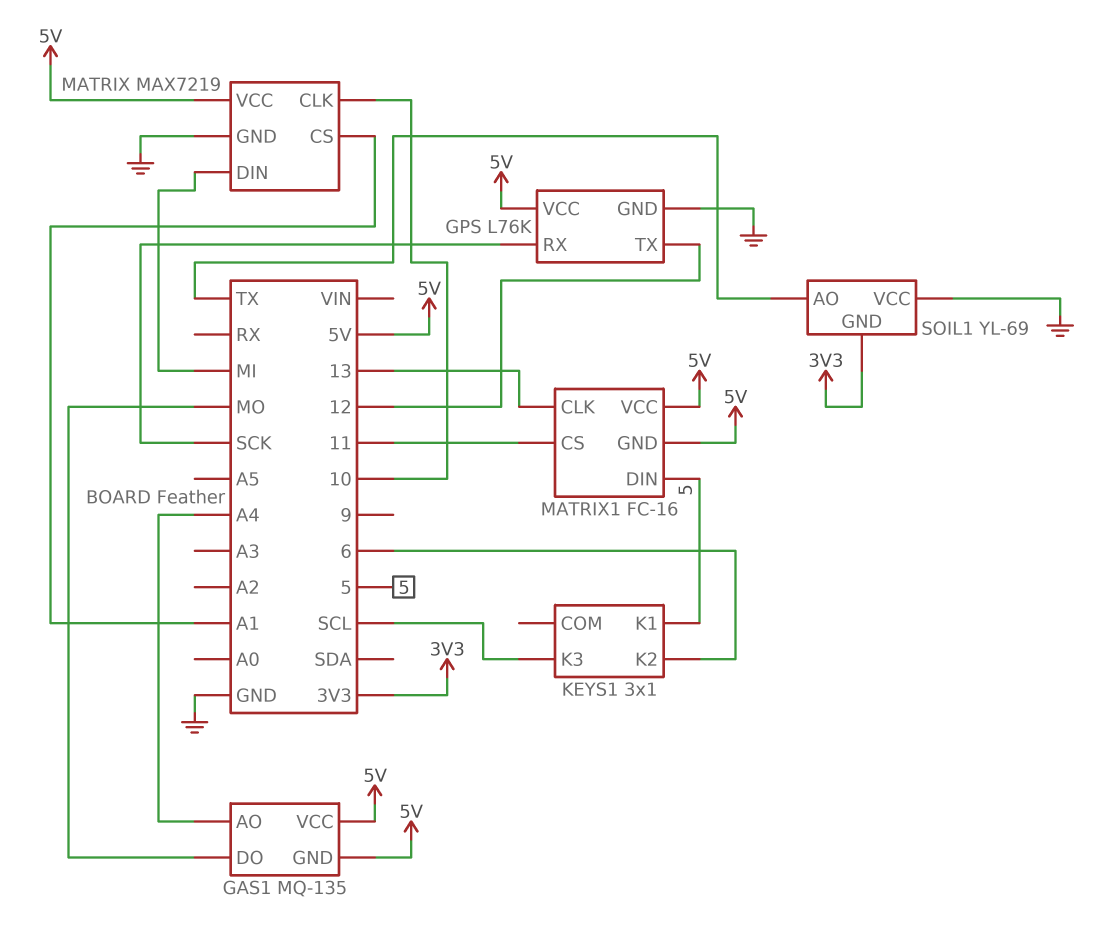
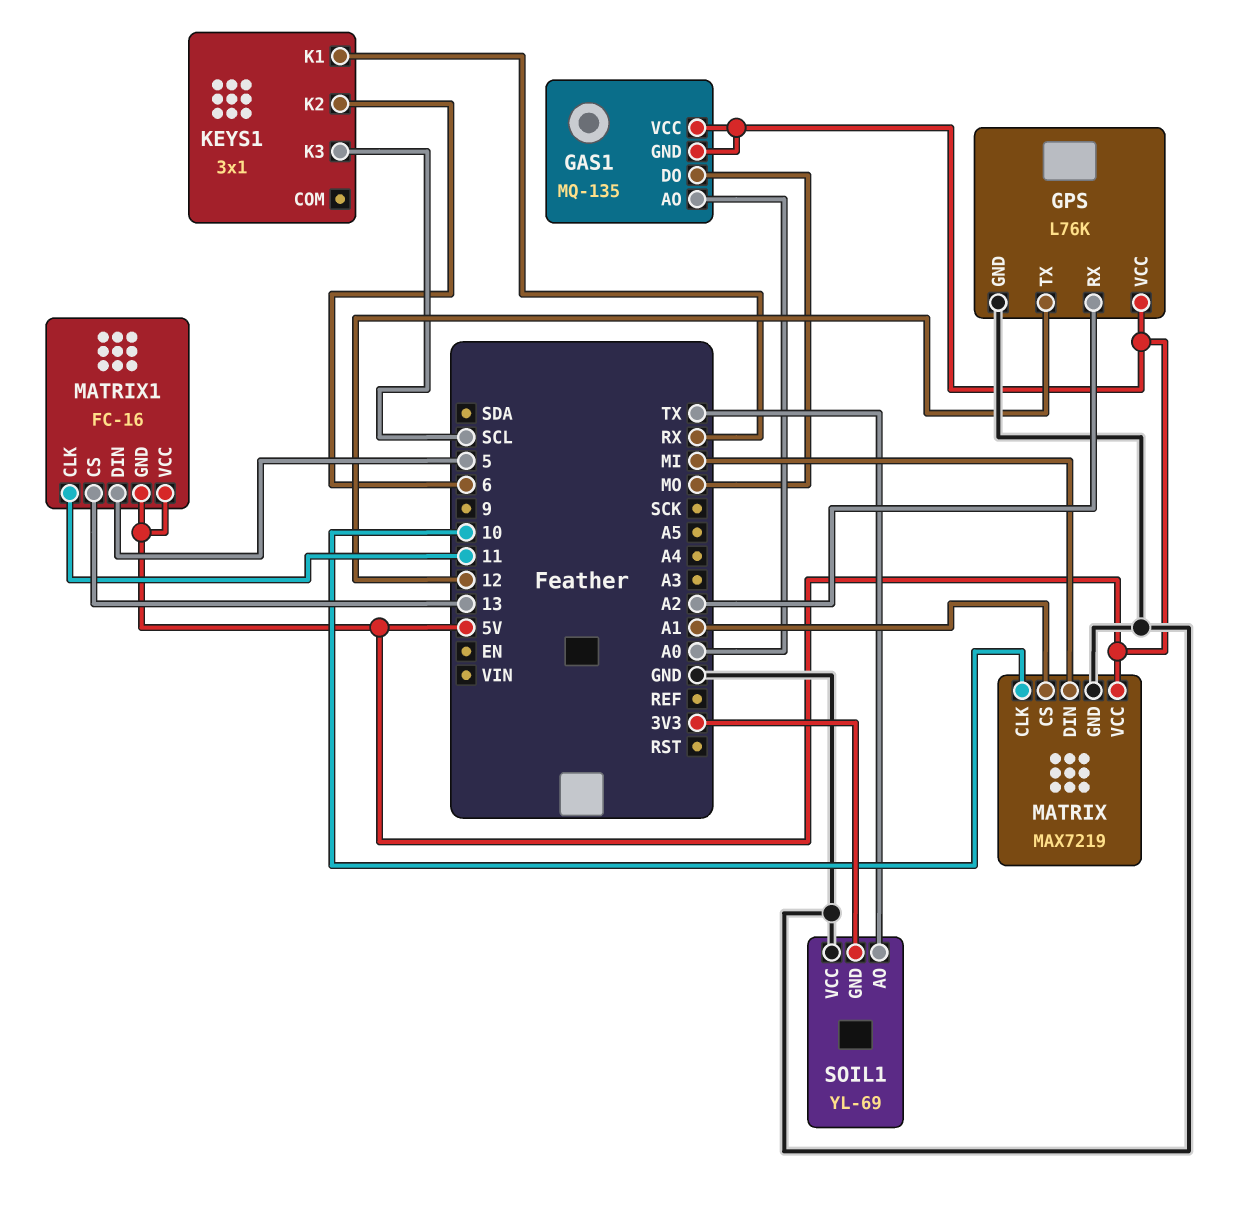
GAS1 pin AO: A4 -> A0
GPS pin RX: SCK -> A2
KEYS1 pin K1: 5 -> RX
MATRIX1 pin CLK: 13 -> 11
MATRIX1 pin CS: 11 -> 13

